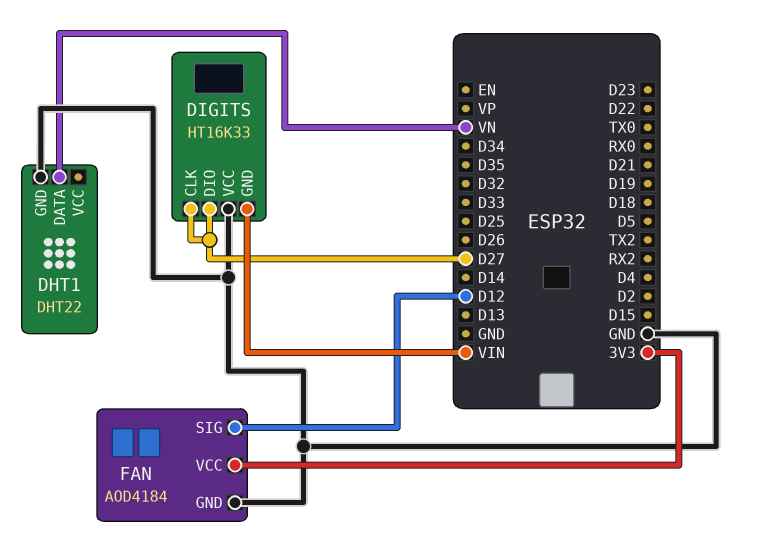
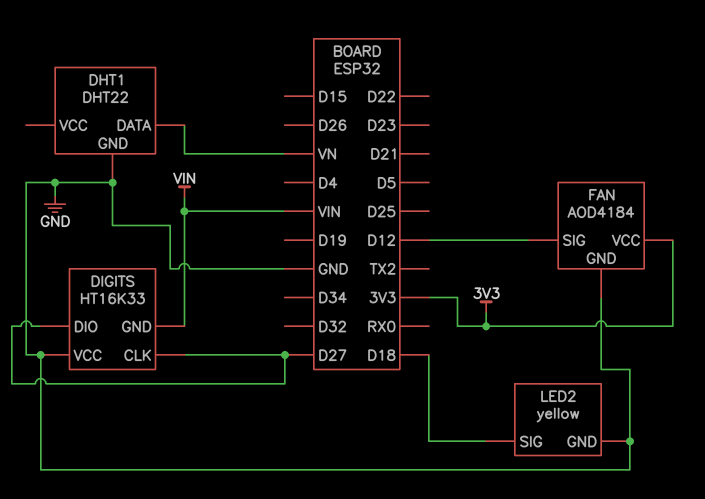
LED2: none -> yellow
LED2 pin GND: none -> GND
LED2 pin SIG: none -> D18

